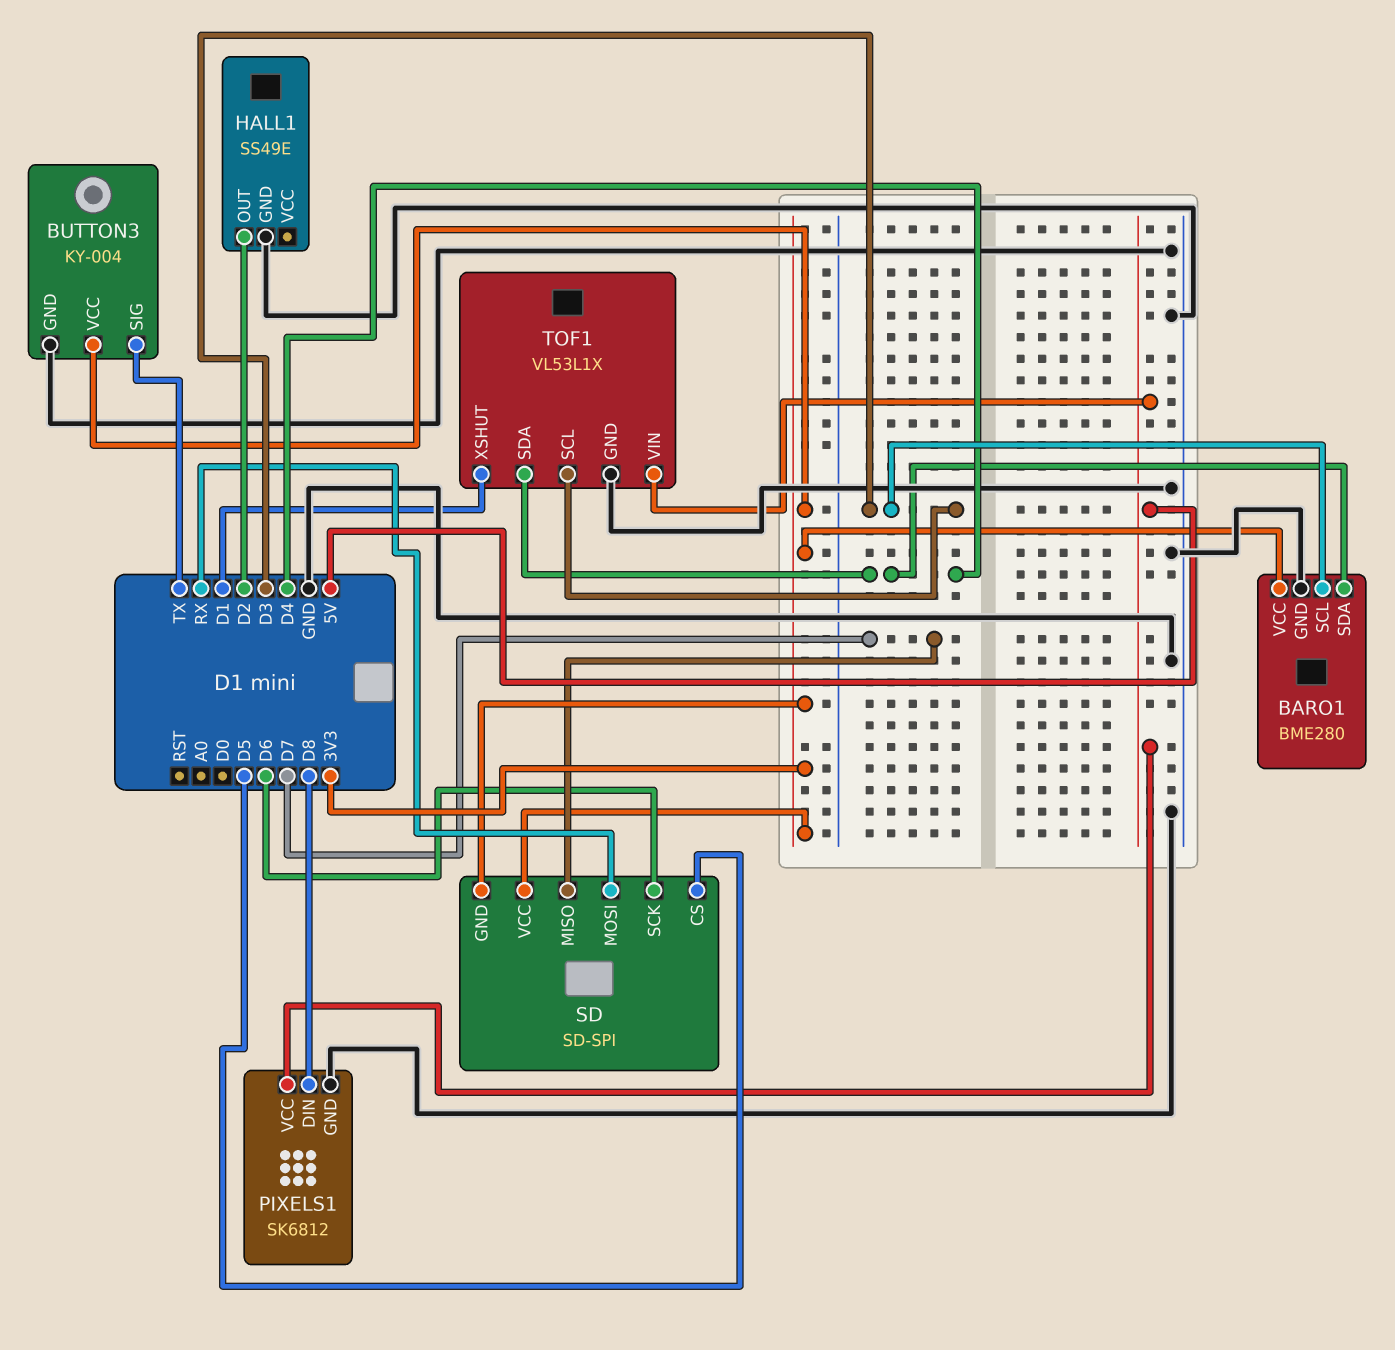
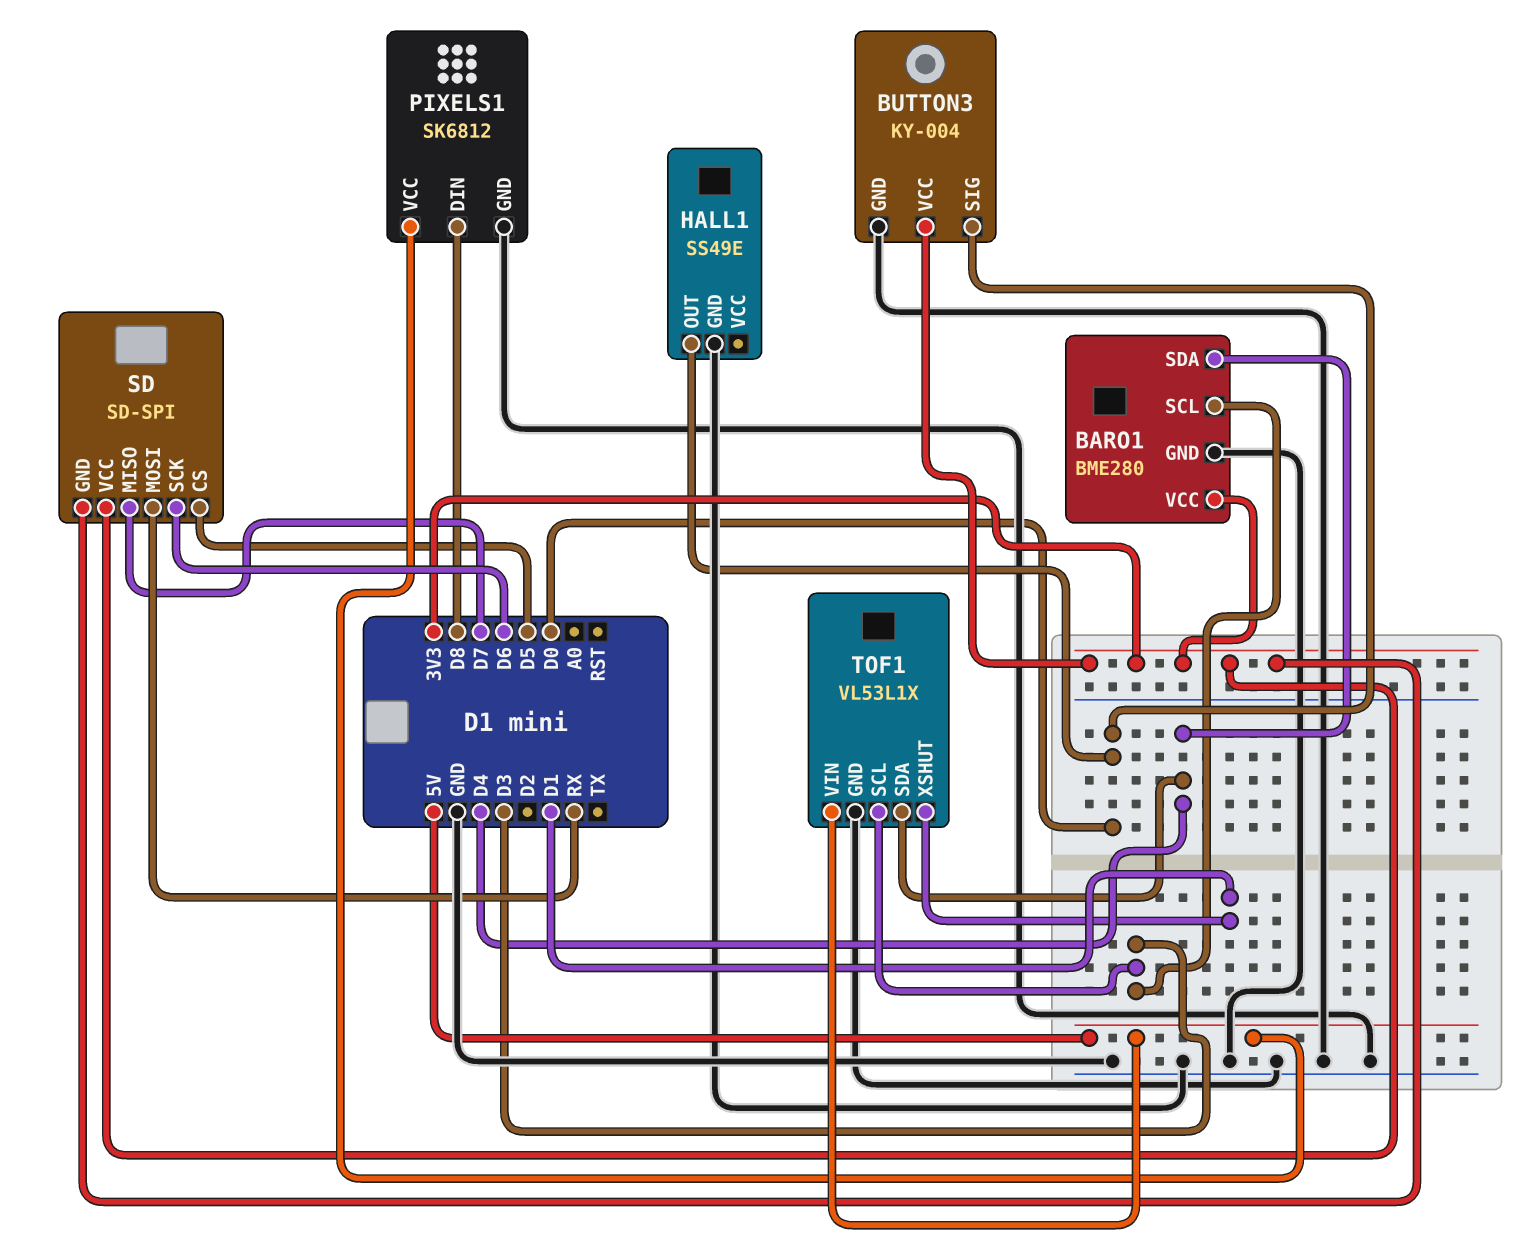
BUTTON3 pin SIG: TX -> D0
HALL1 pin OUT: D2 -> D0

